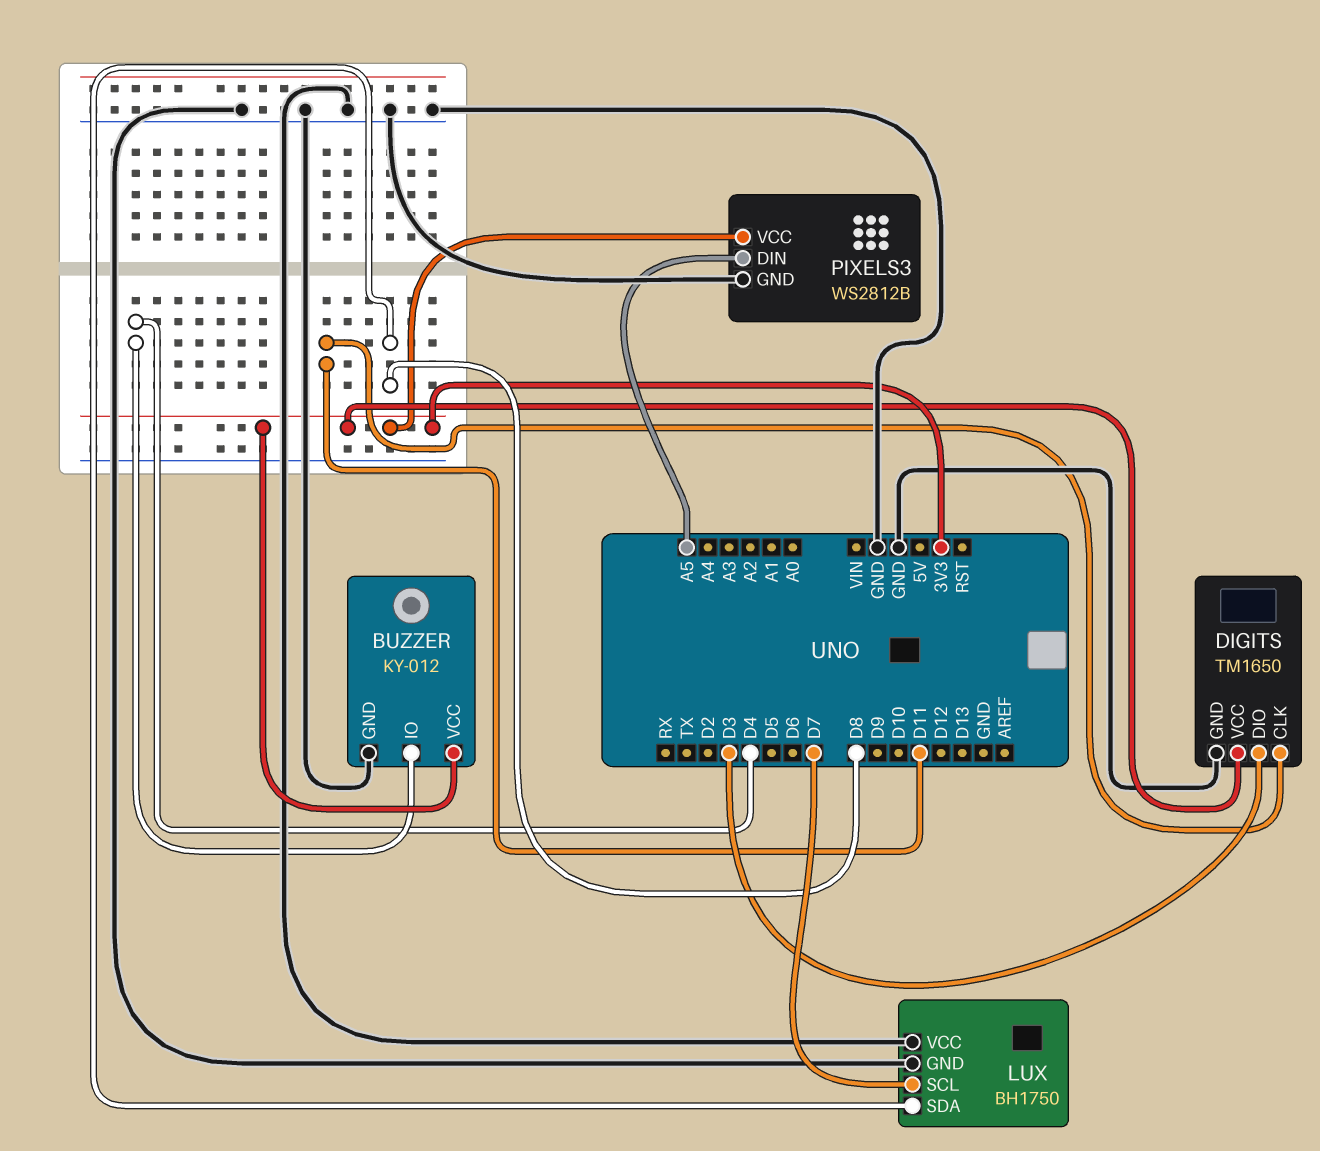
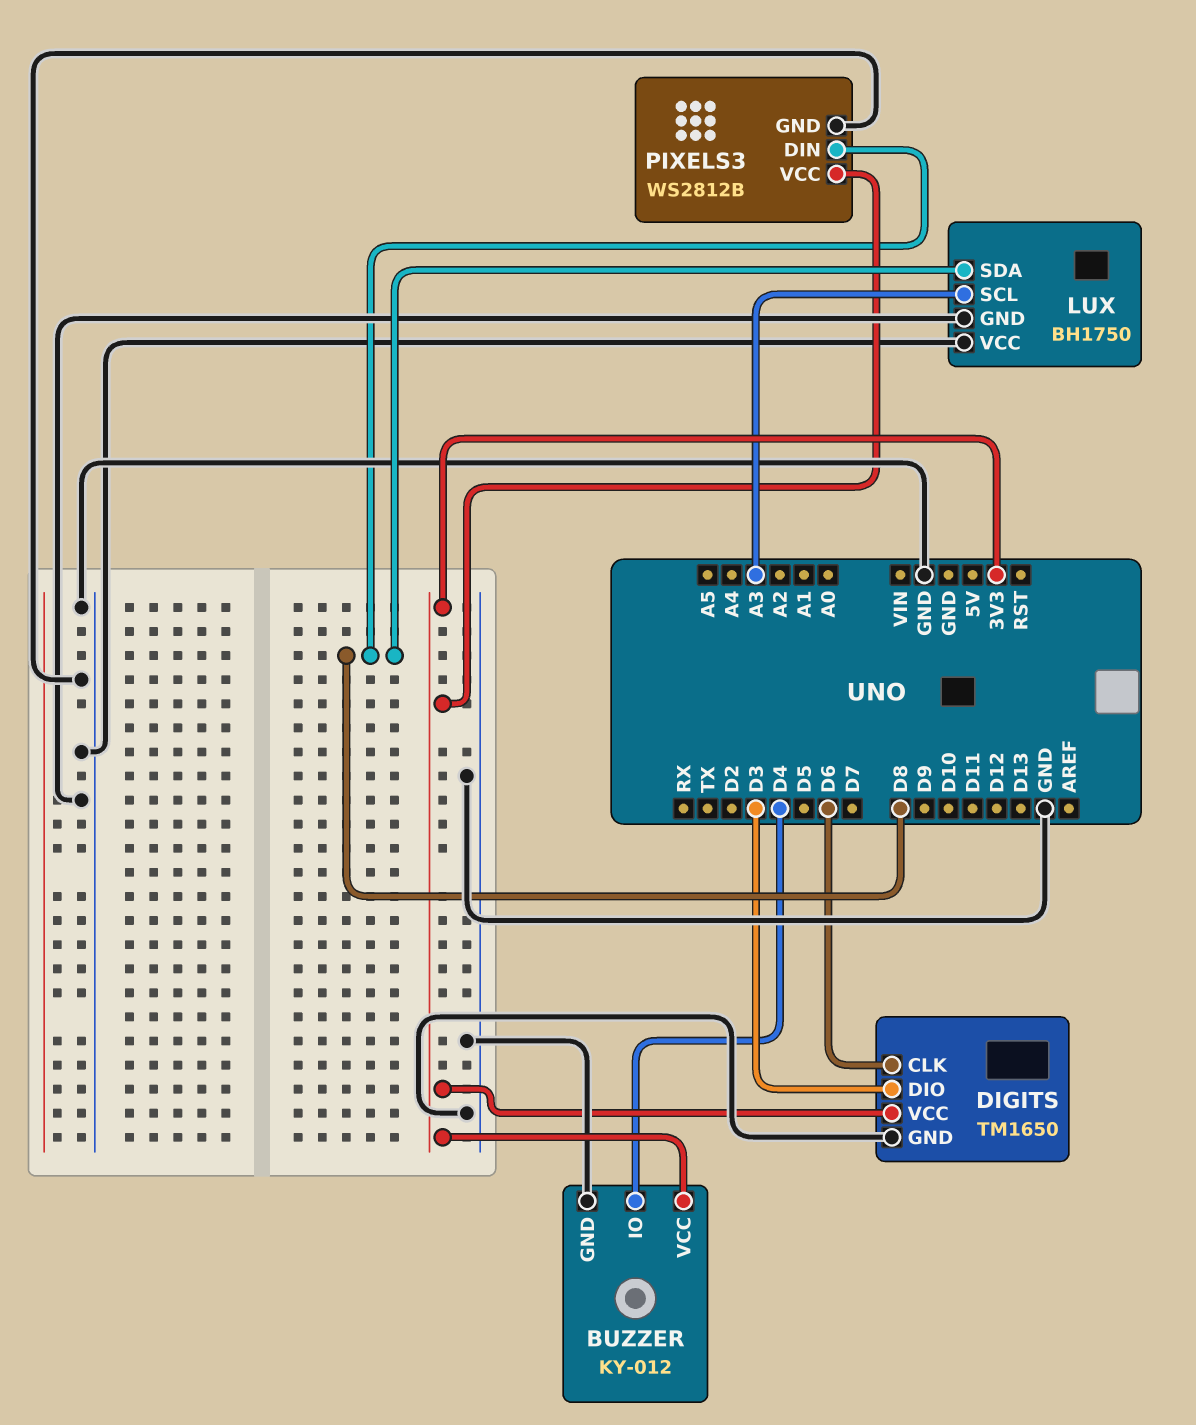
DIGITS pin CLK: D11 -> D6
LUX pin SCL: D7 -> A3
PIXELS3 pin DIN: A5 -> D8

